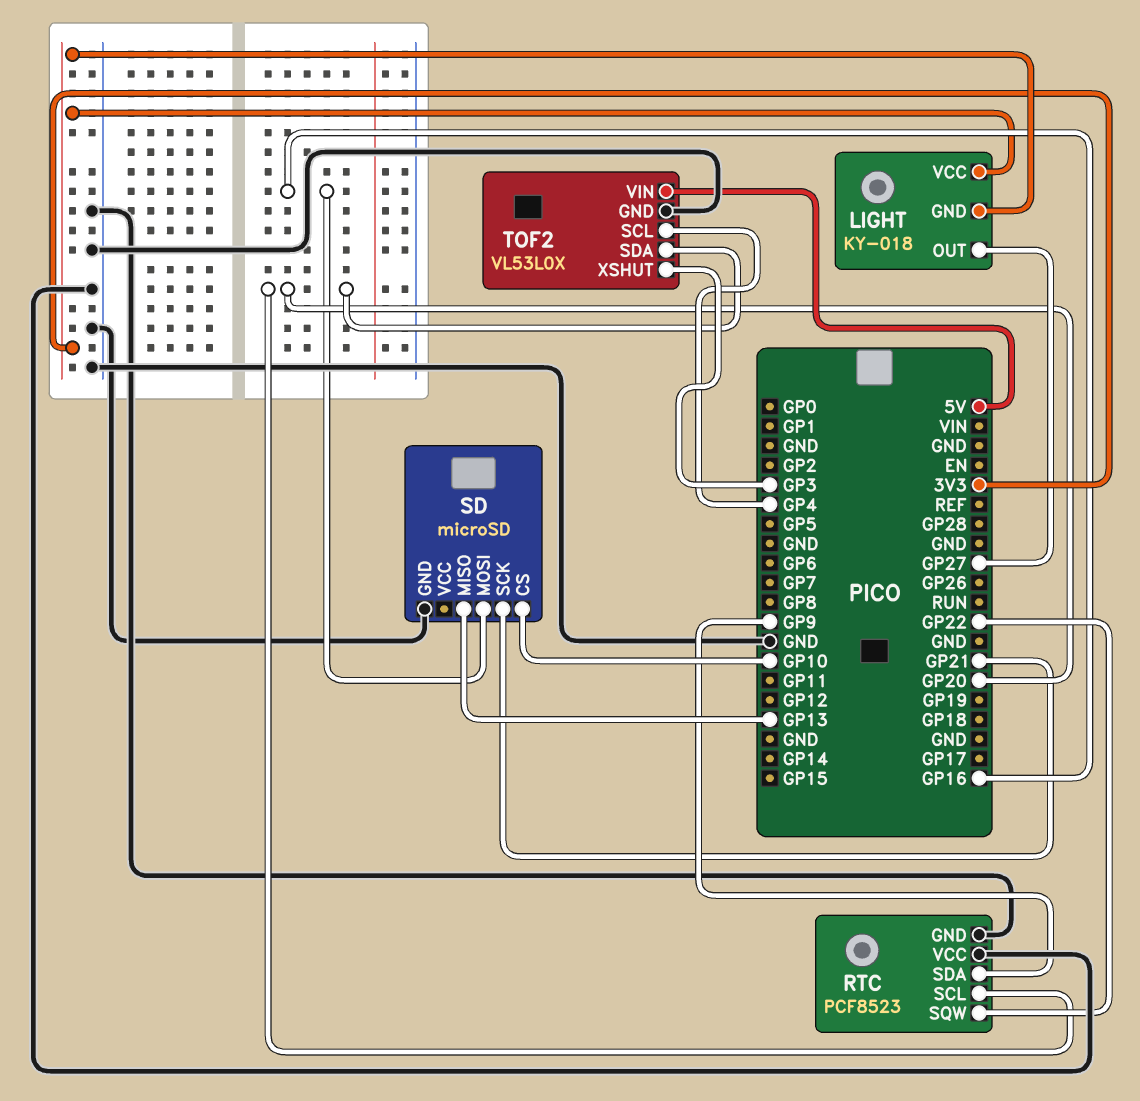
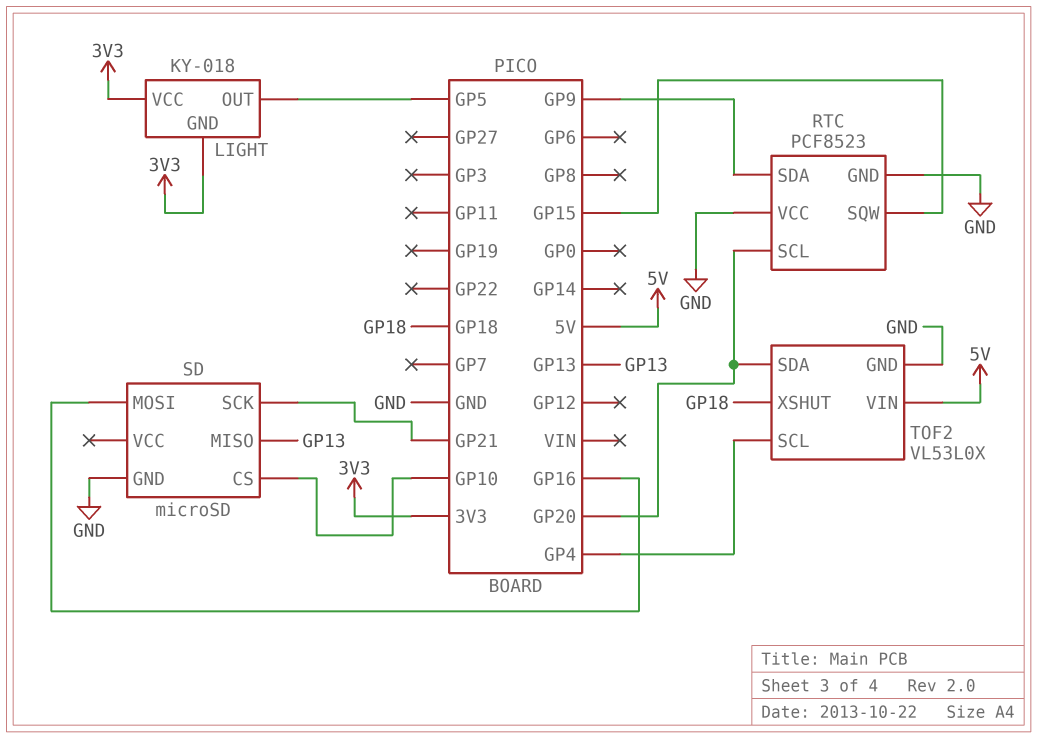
LIGHT pin OUT: GP27 -> GP5
RTC pin SQW: GP22 -> GP15
TOF2 pin XSHUT: GP3 -> GP18

